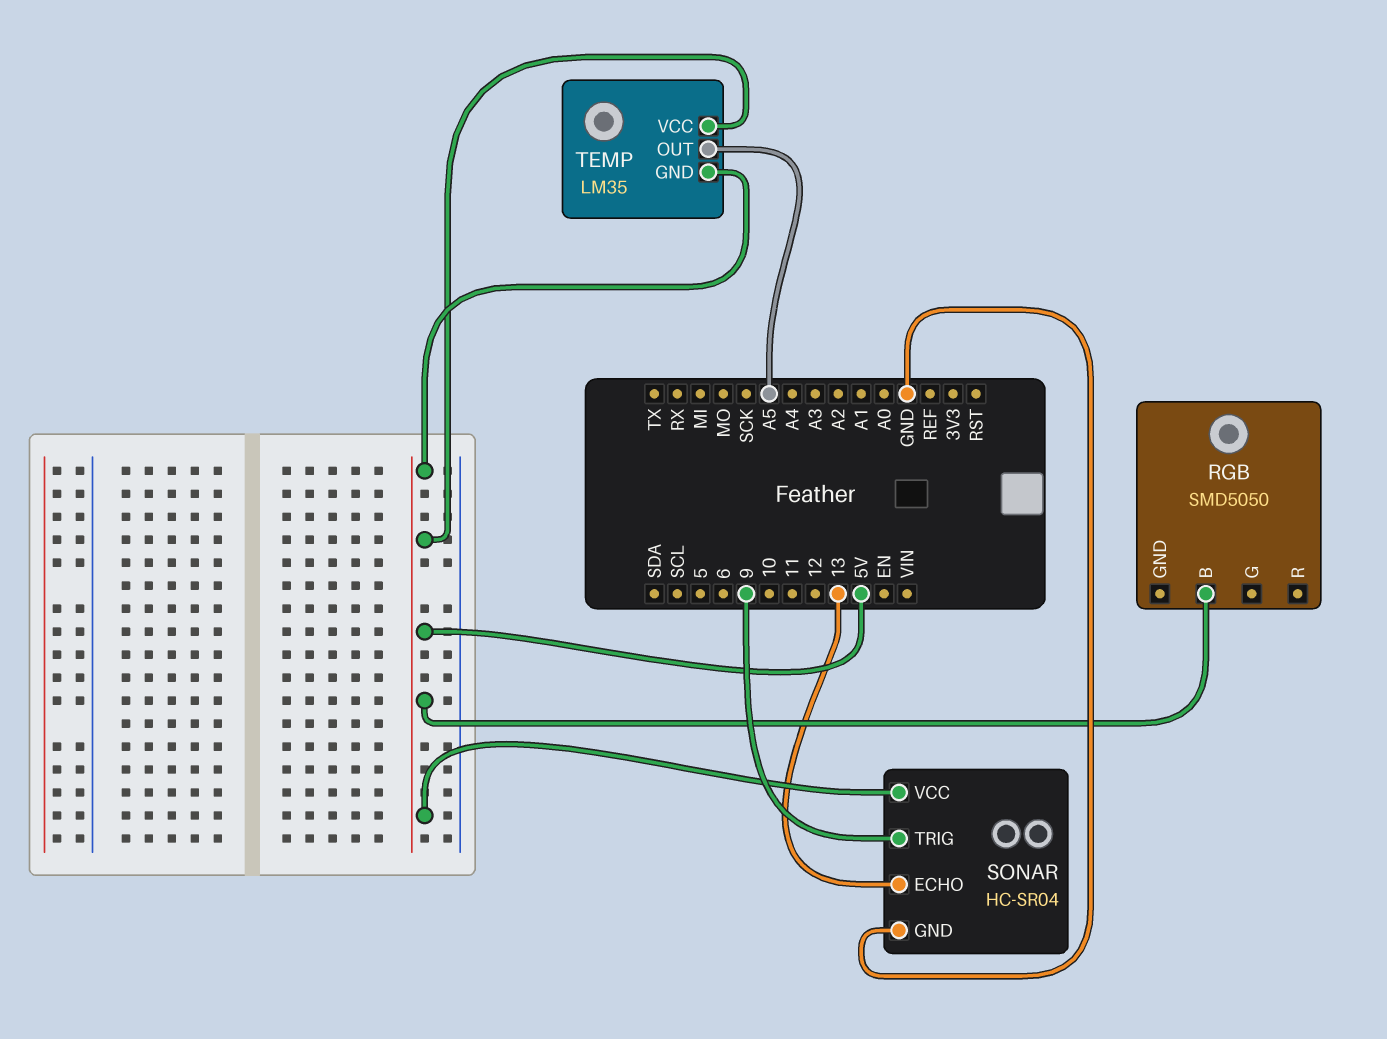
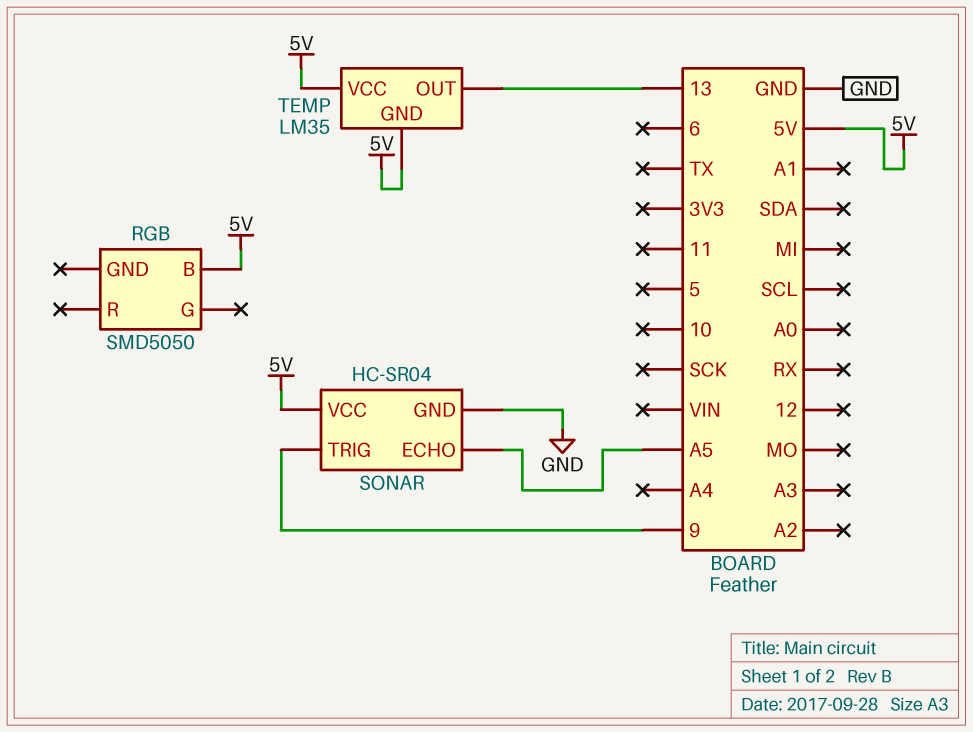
SONAR pin ECHO: 13 -> A5
TEMP pin OUT: A5 -> 13

